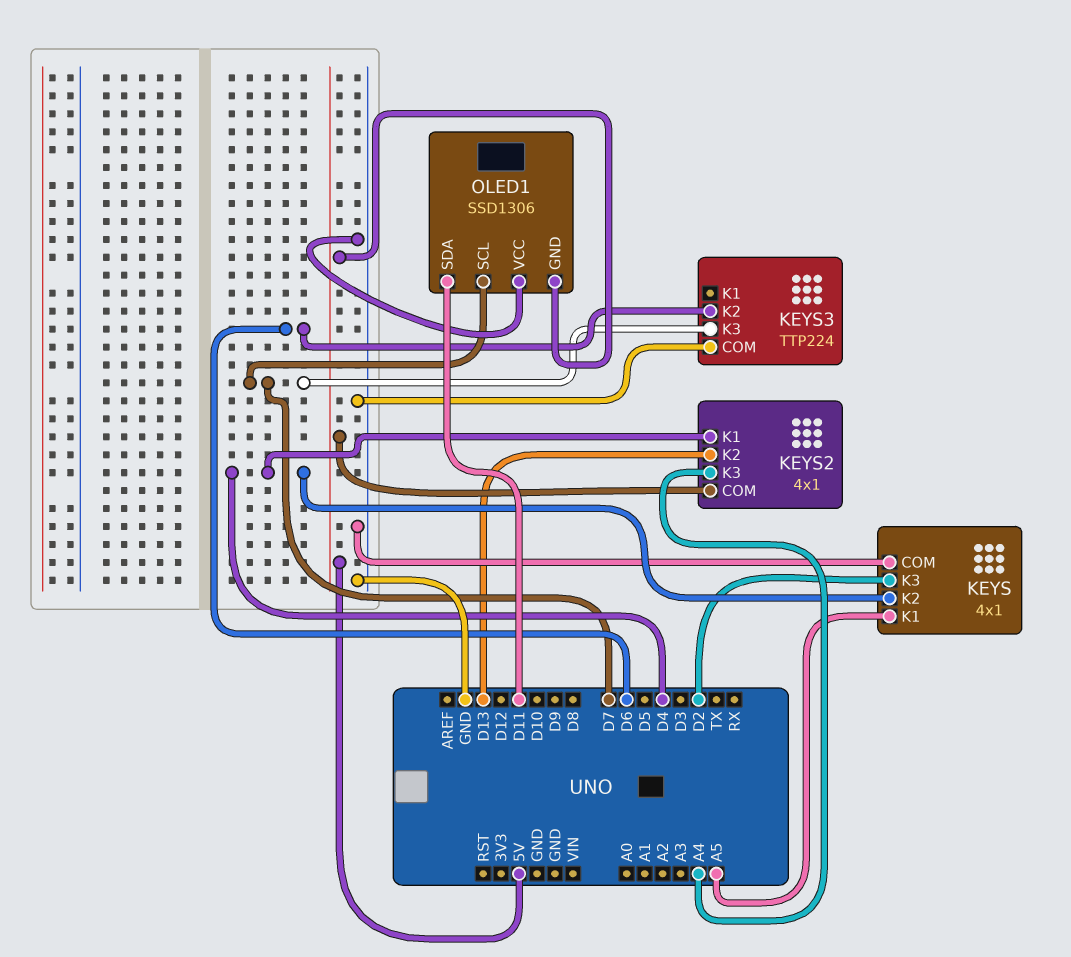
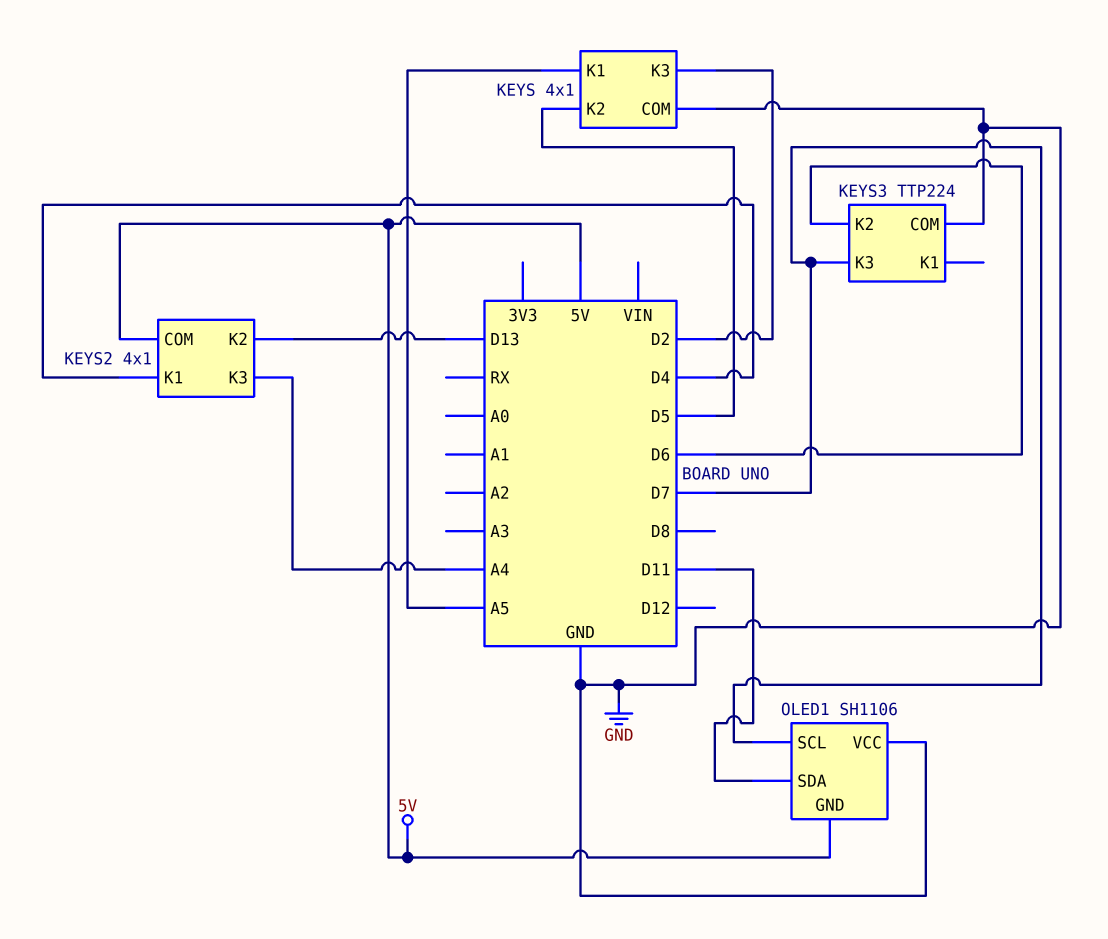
KEYS pin K2: D4 -> D5
OLED1: SSD1306 -> SH1106

